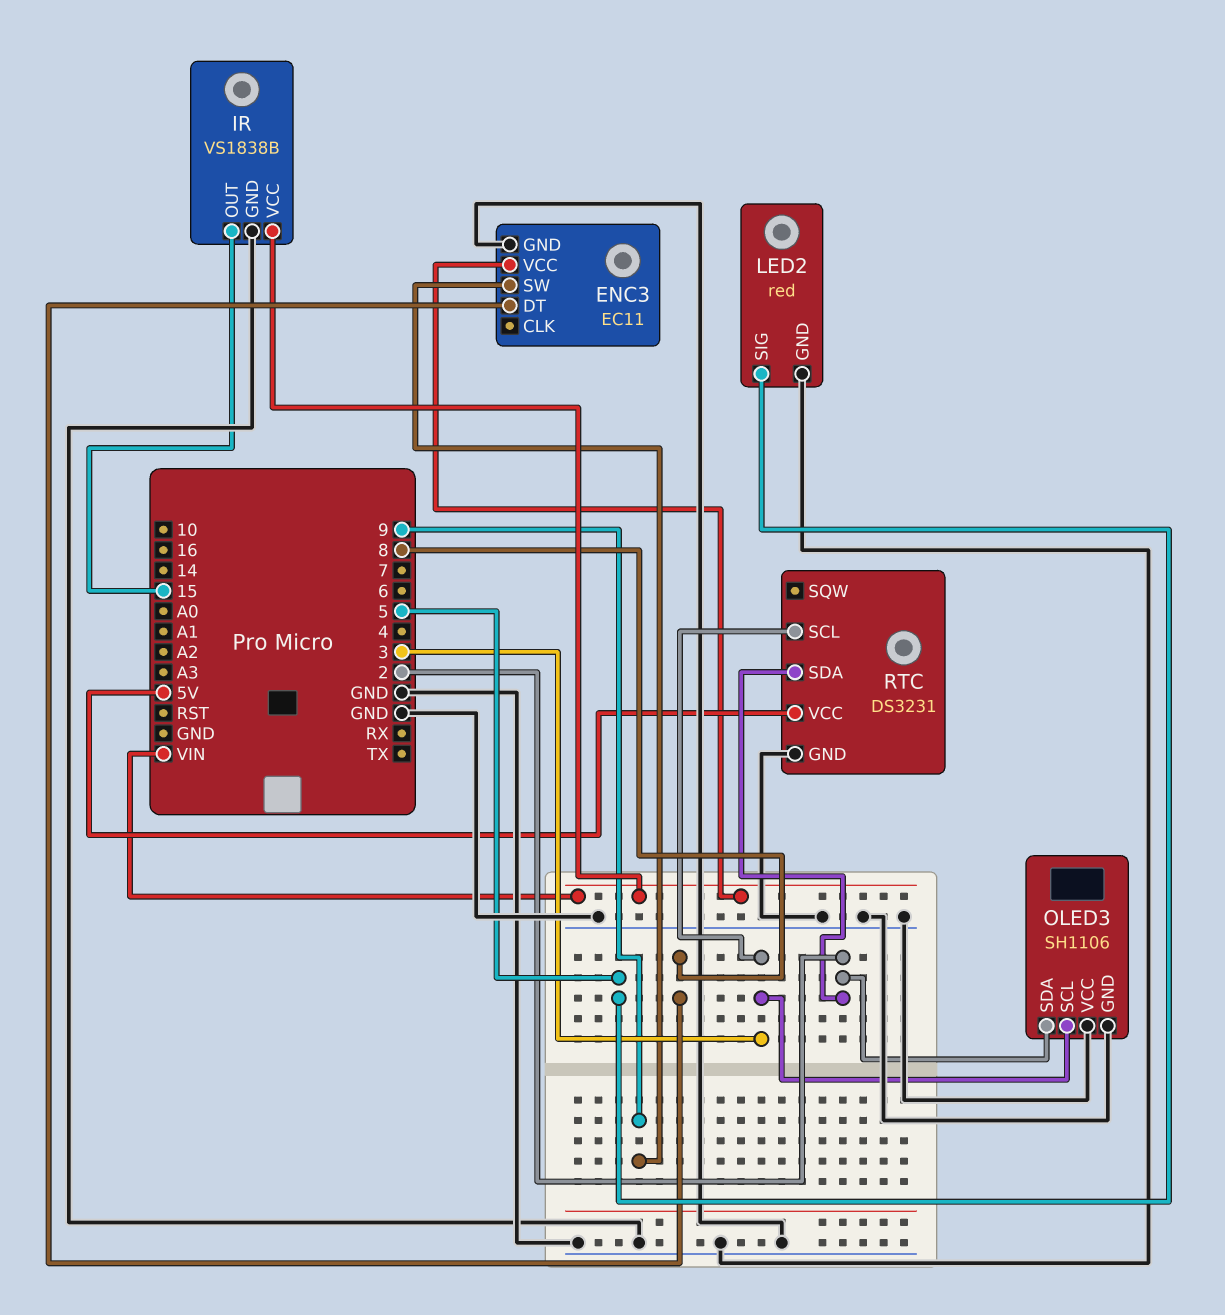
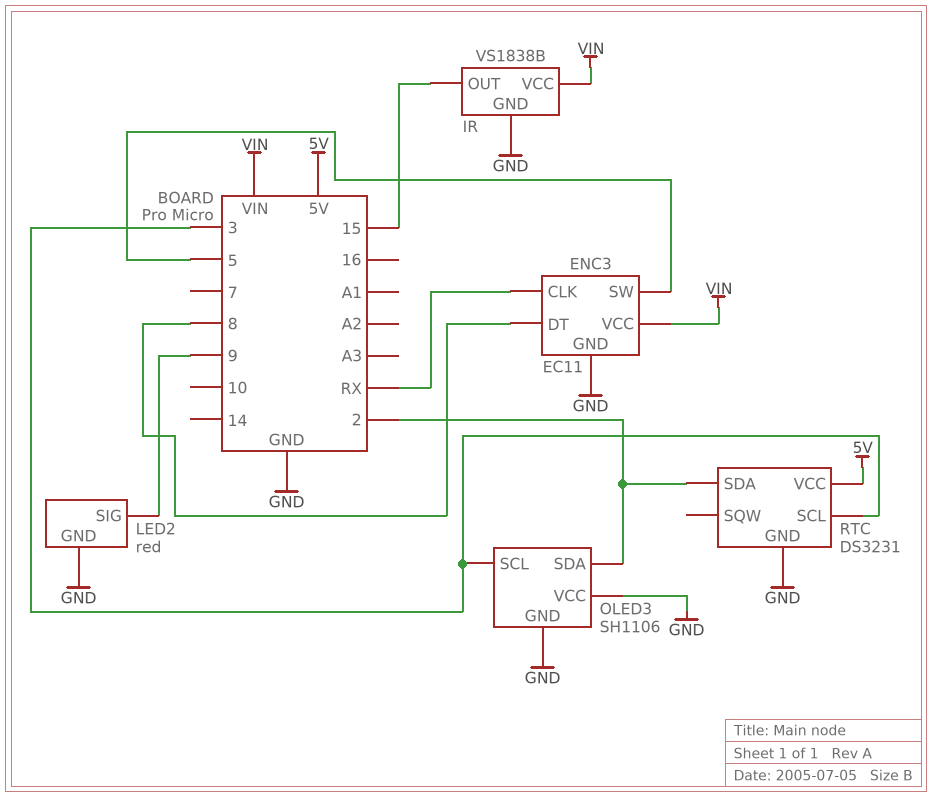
ENC3 pin CLK: none -> RX
ENC3 pin SW: 9 -> 5
LED2 pin SIG: 5 -> 9

